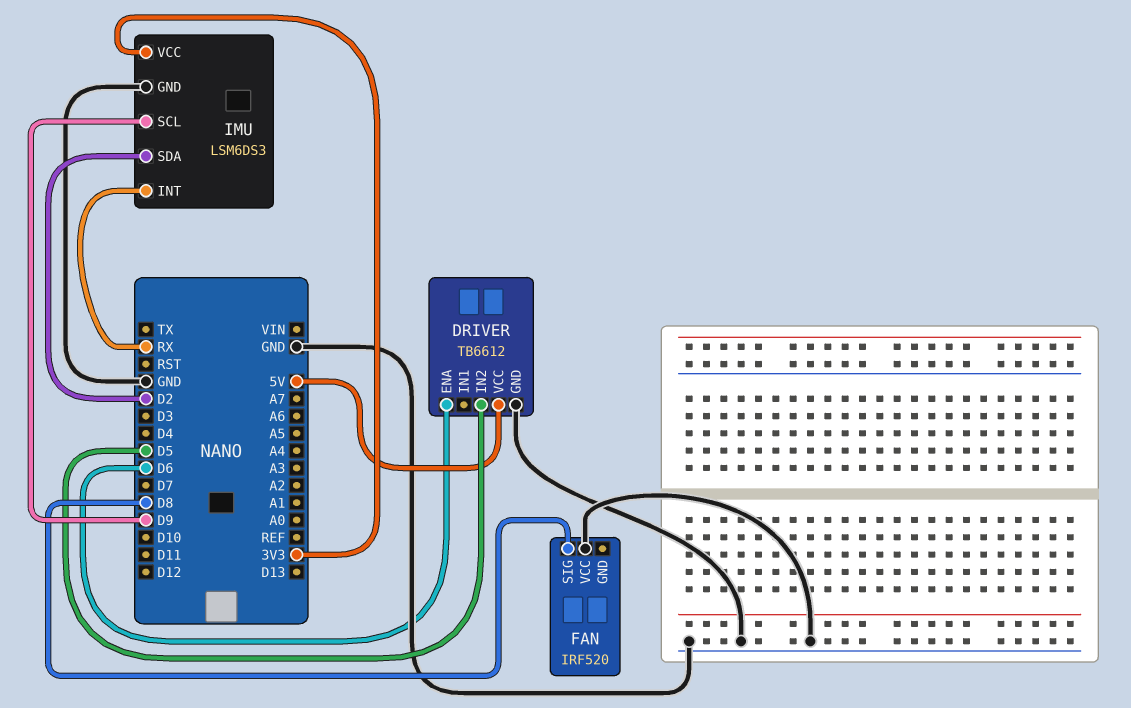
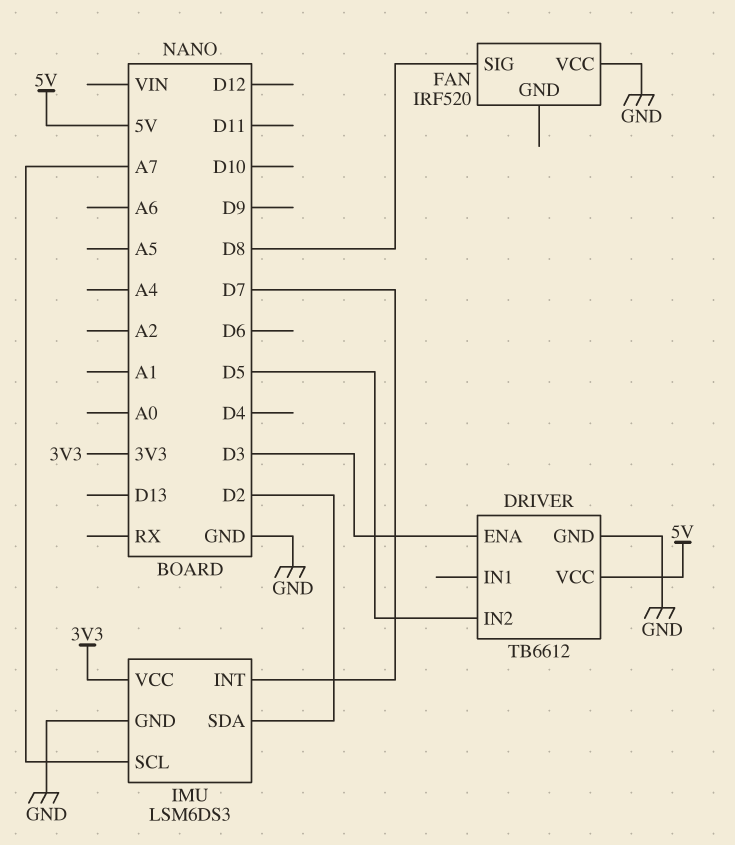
DRIVER pin ENA: D6 -> D3
IMU pin INT: RX -> D7
IMU pin SCL: D9 -> A7

